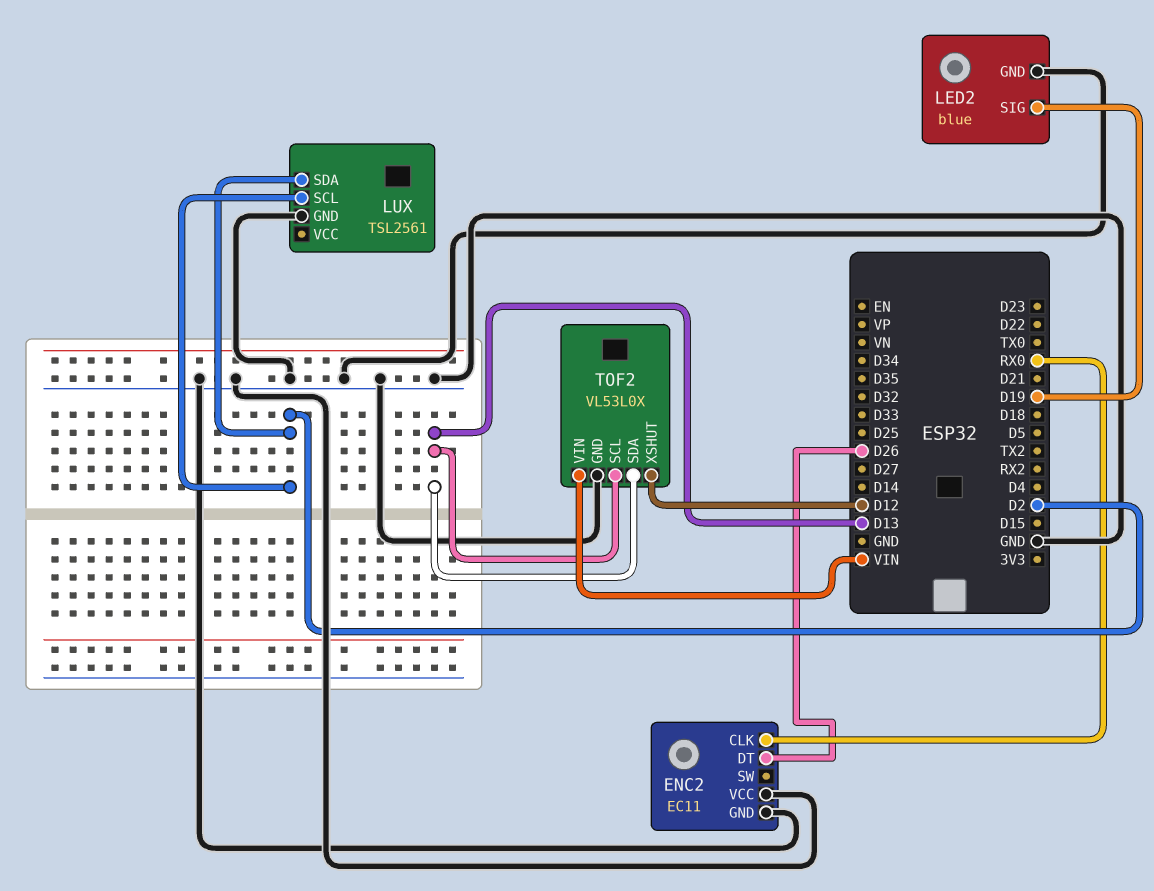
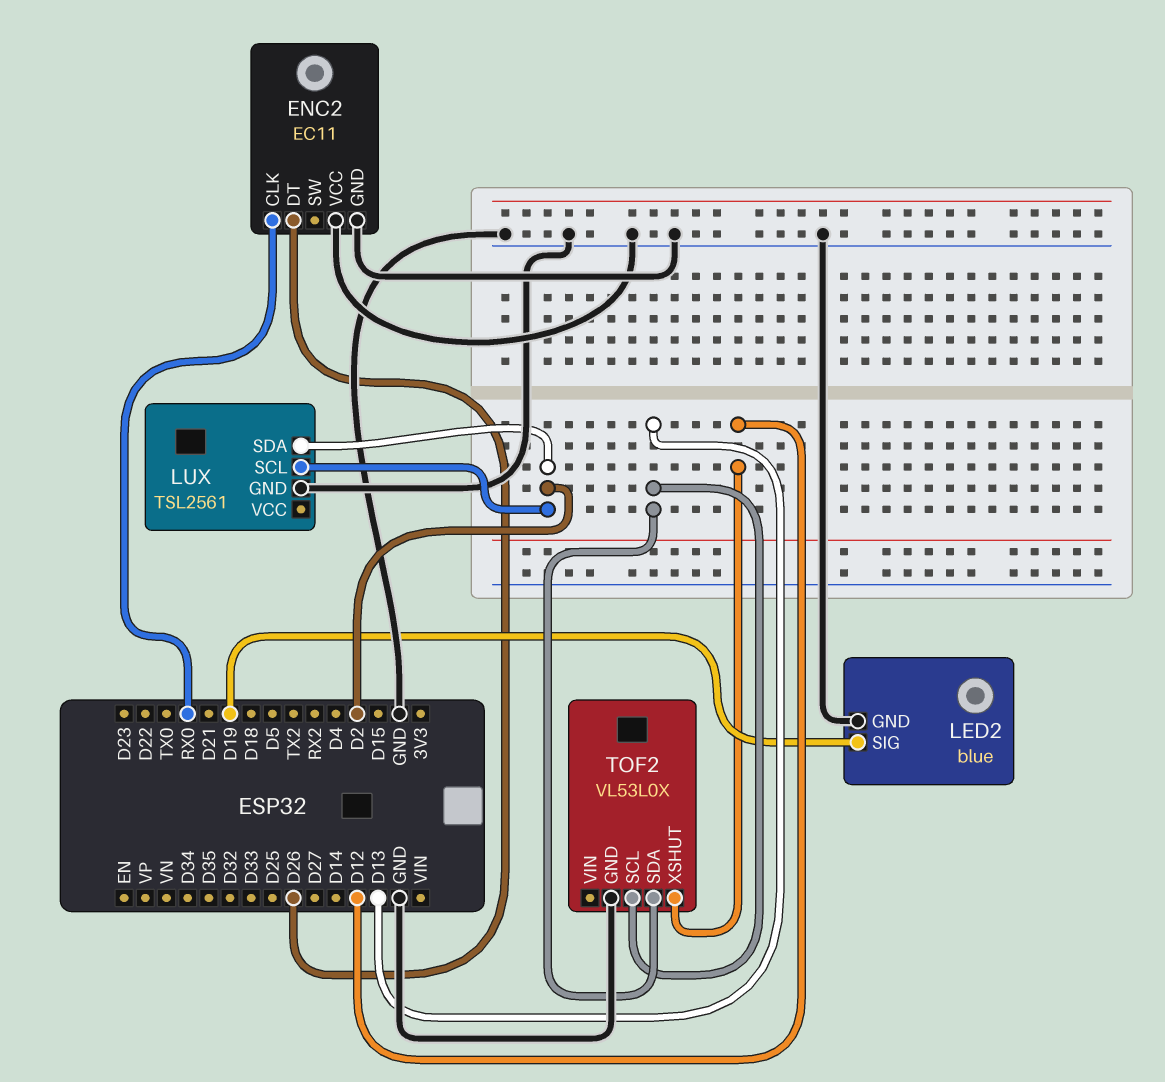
TOF2 pin VIN: VIN -> none

